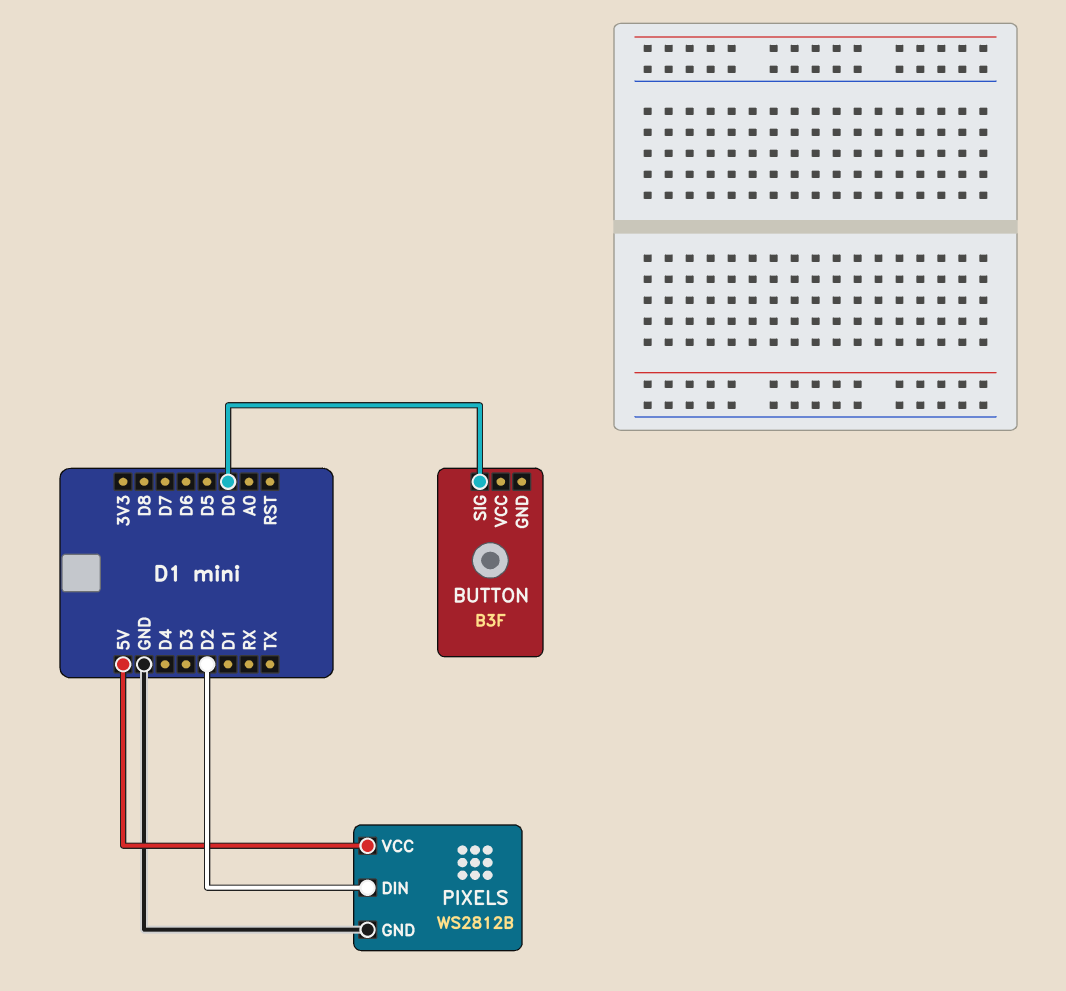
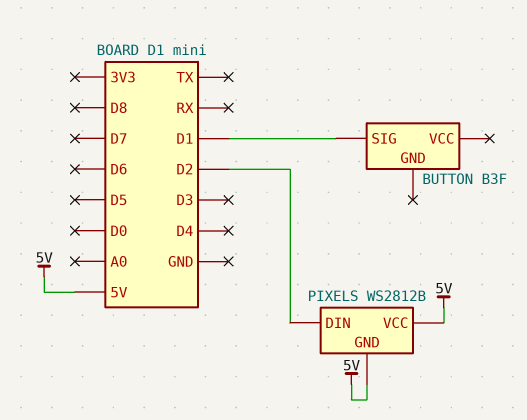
BUTTON pin SIG: D0 -> D1
PIXELS pin GND: GND -> 5V

